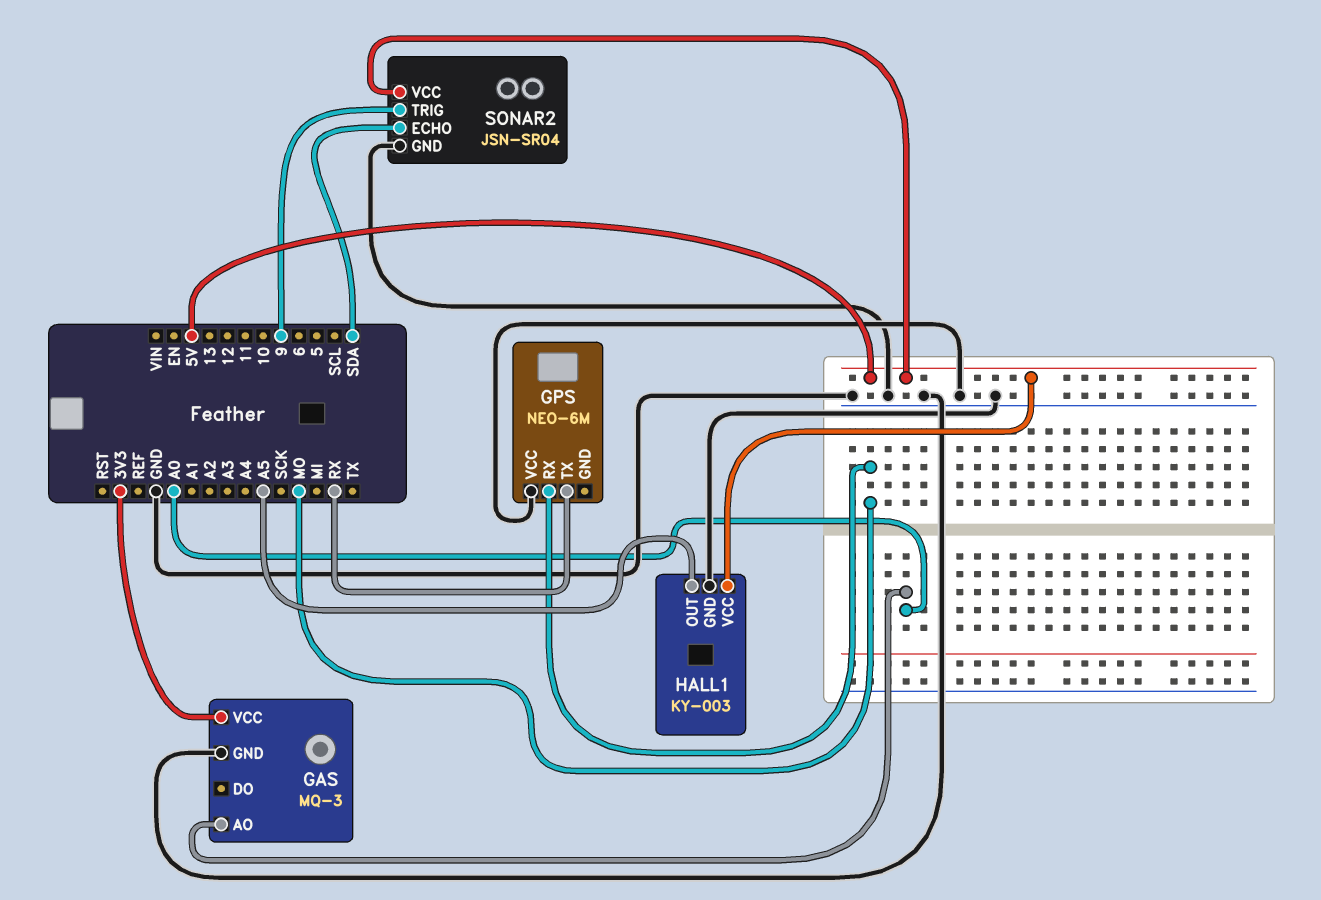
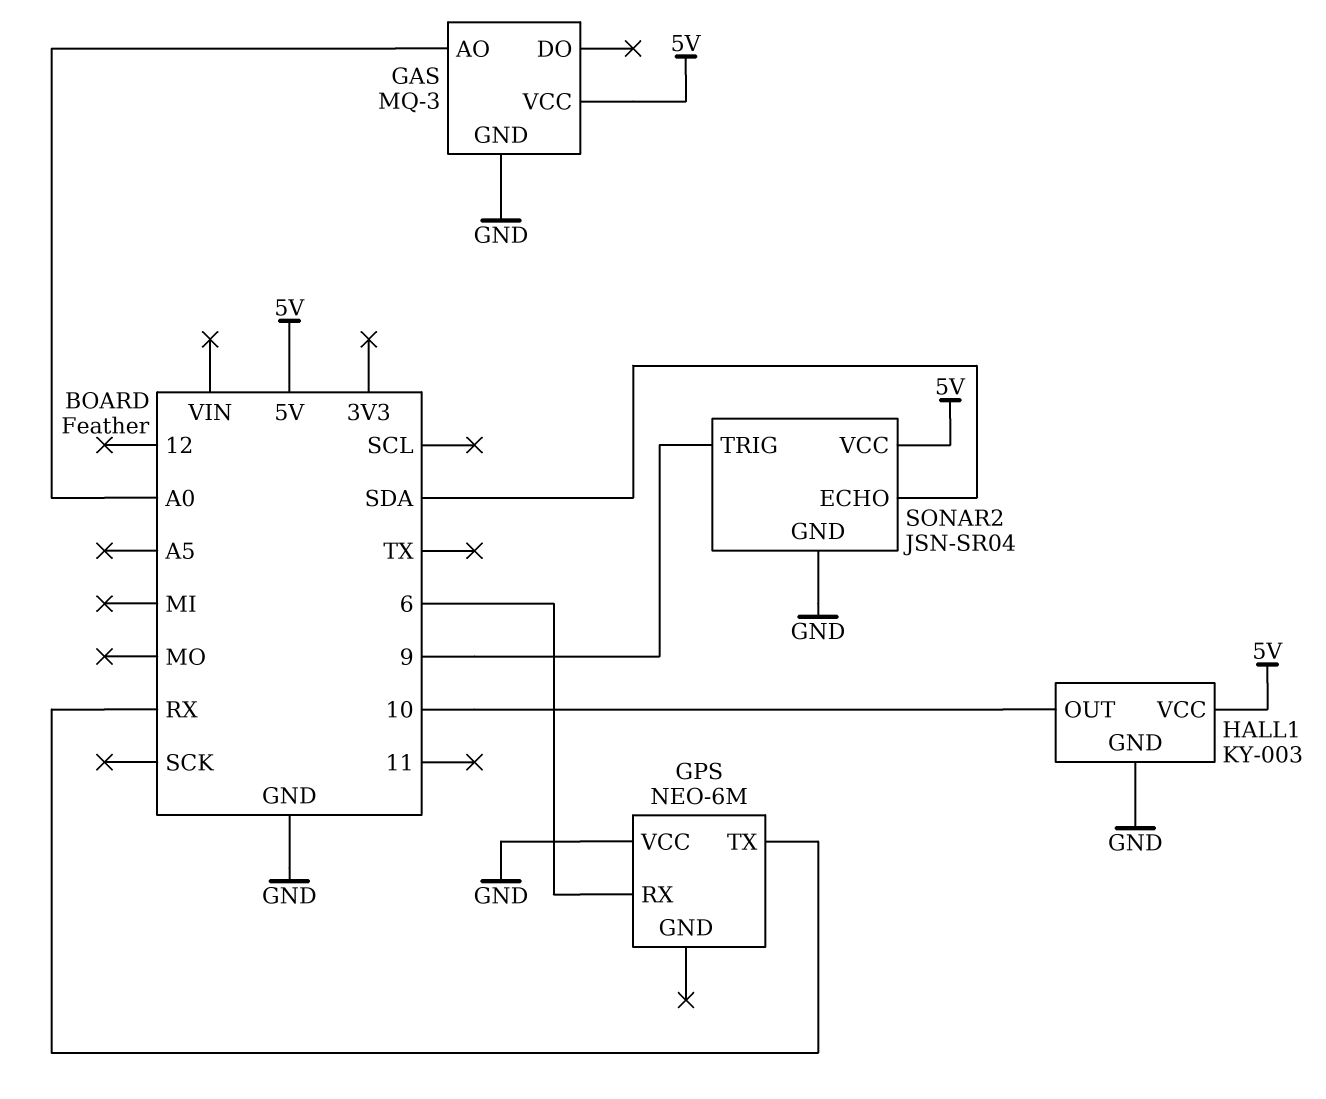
GAS pin VCC: 3V3 -> 5V
GPS pin RX: MO -> 6
HALL1 pin OUT: A5 -> 10

